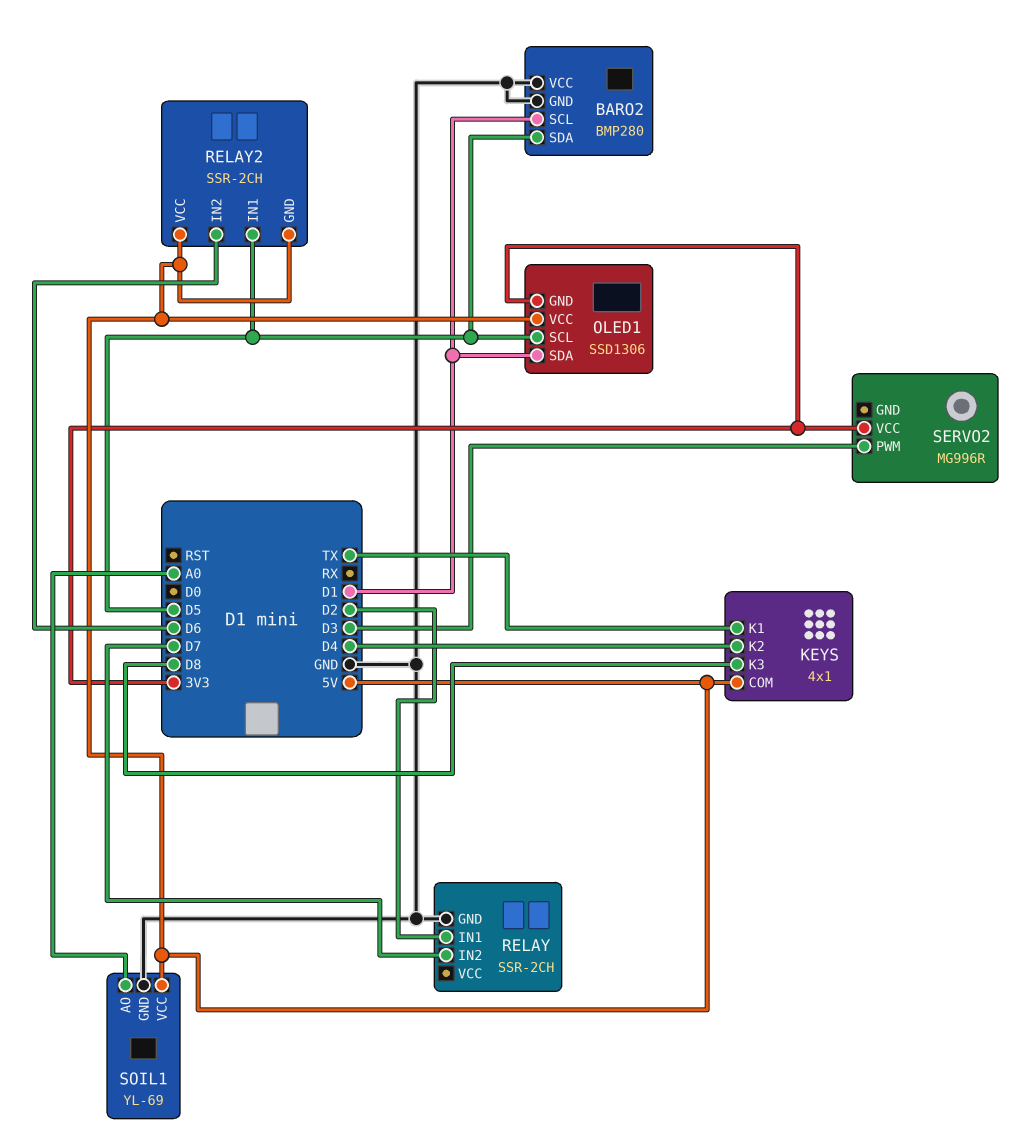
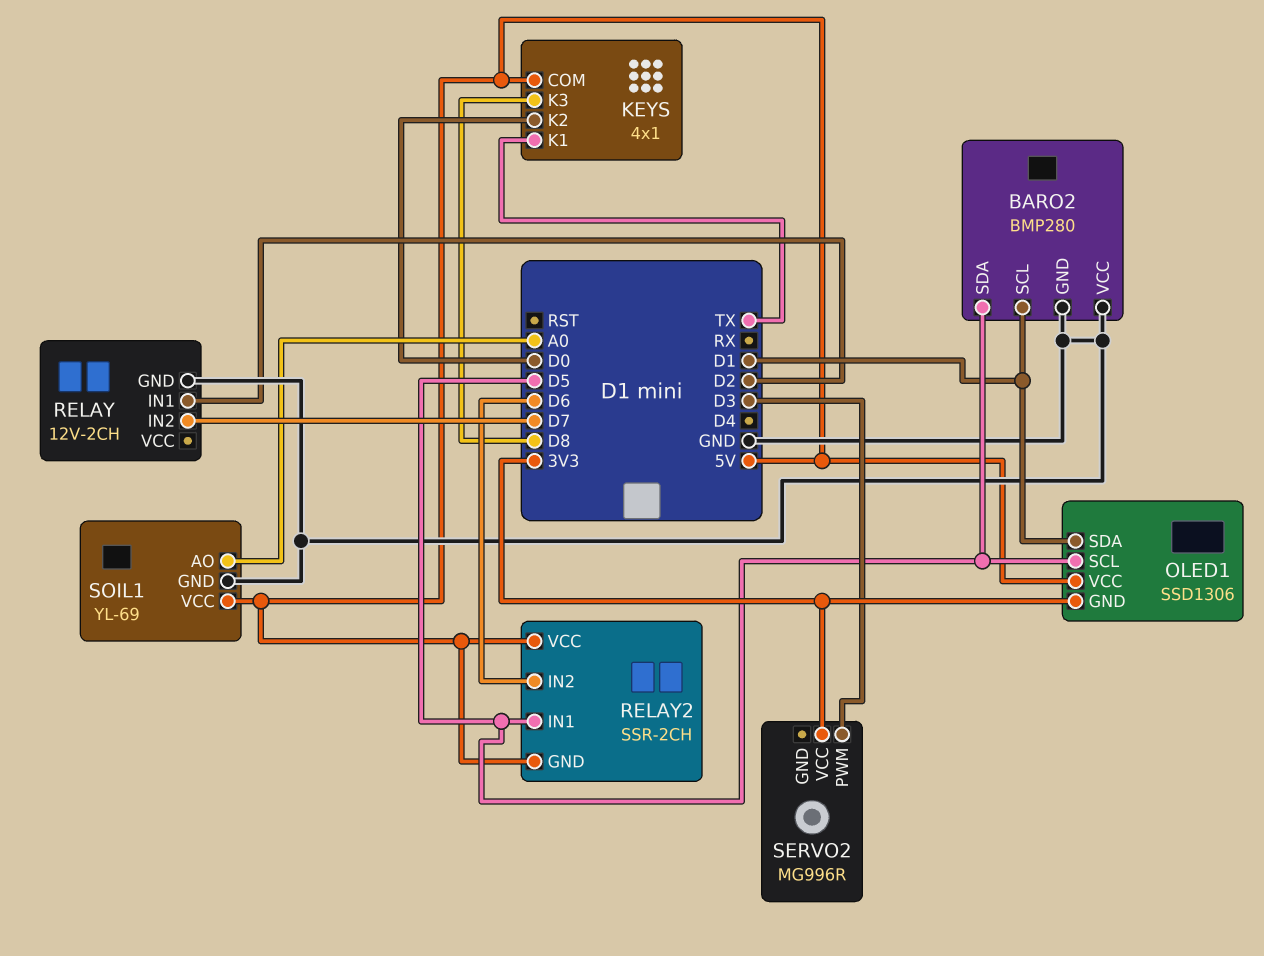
KEYS pin K2: D4 -> D0
RELAY: SSR-2CH -> 12V-2CH

